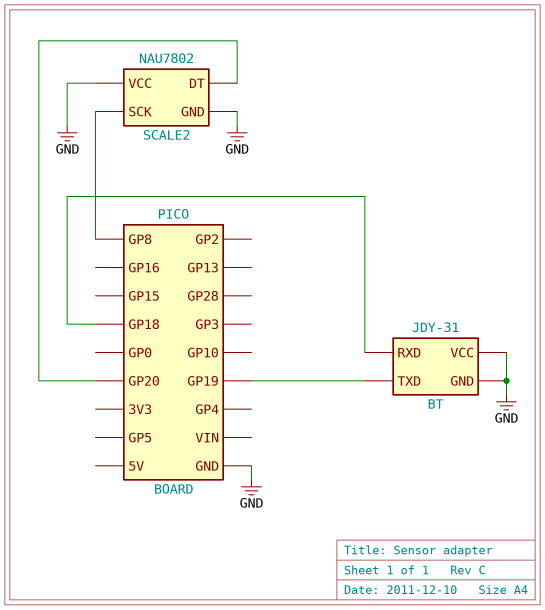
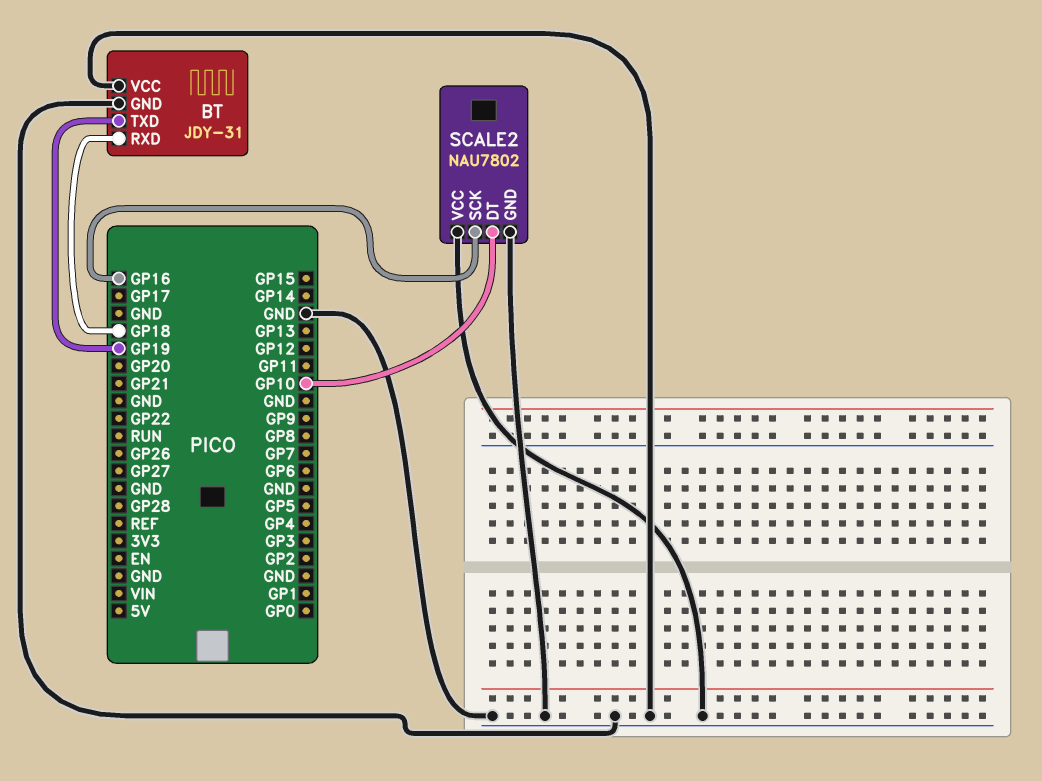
SCALE2 pin DT: GP20 -> GP10
SCALE2 pin SCK: GP8 -> GP16

